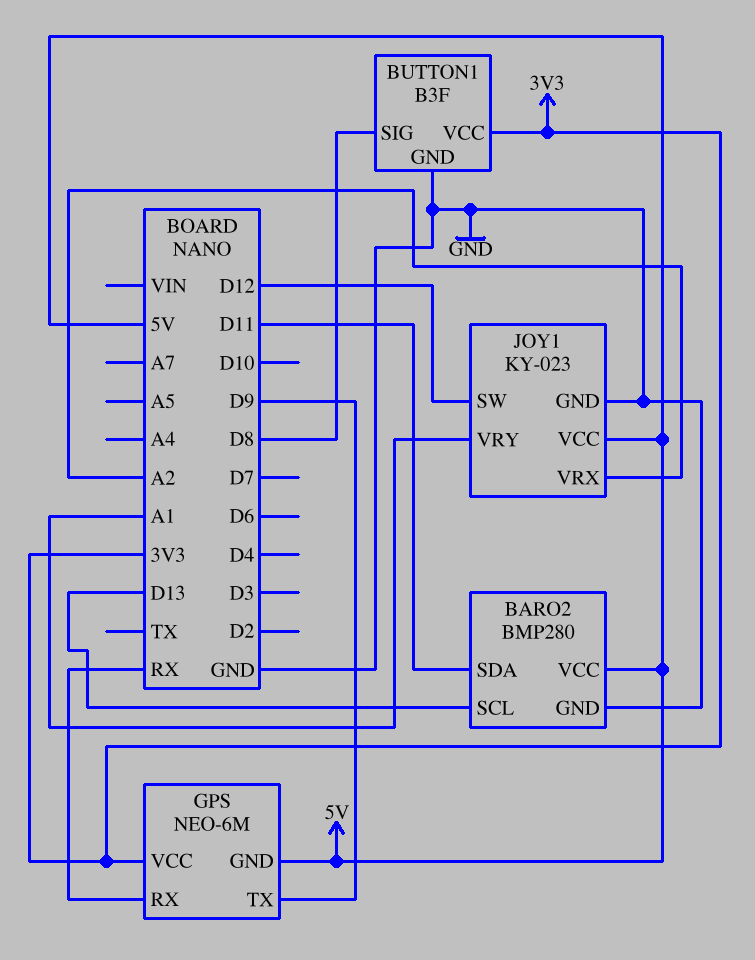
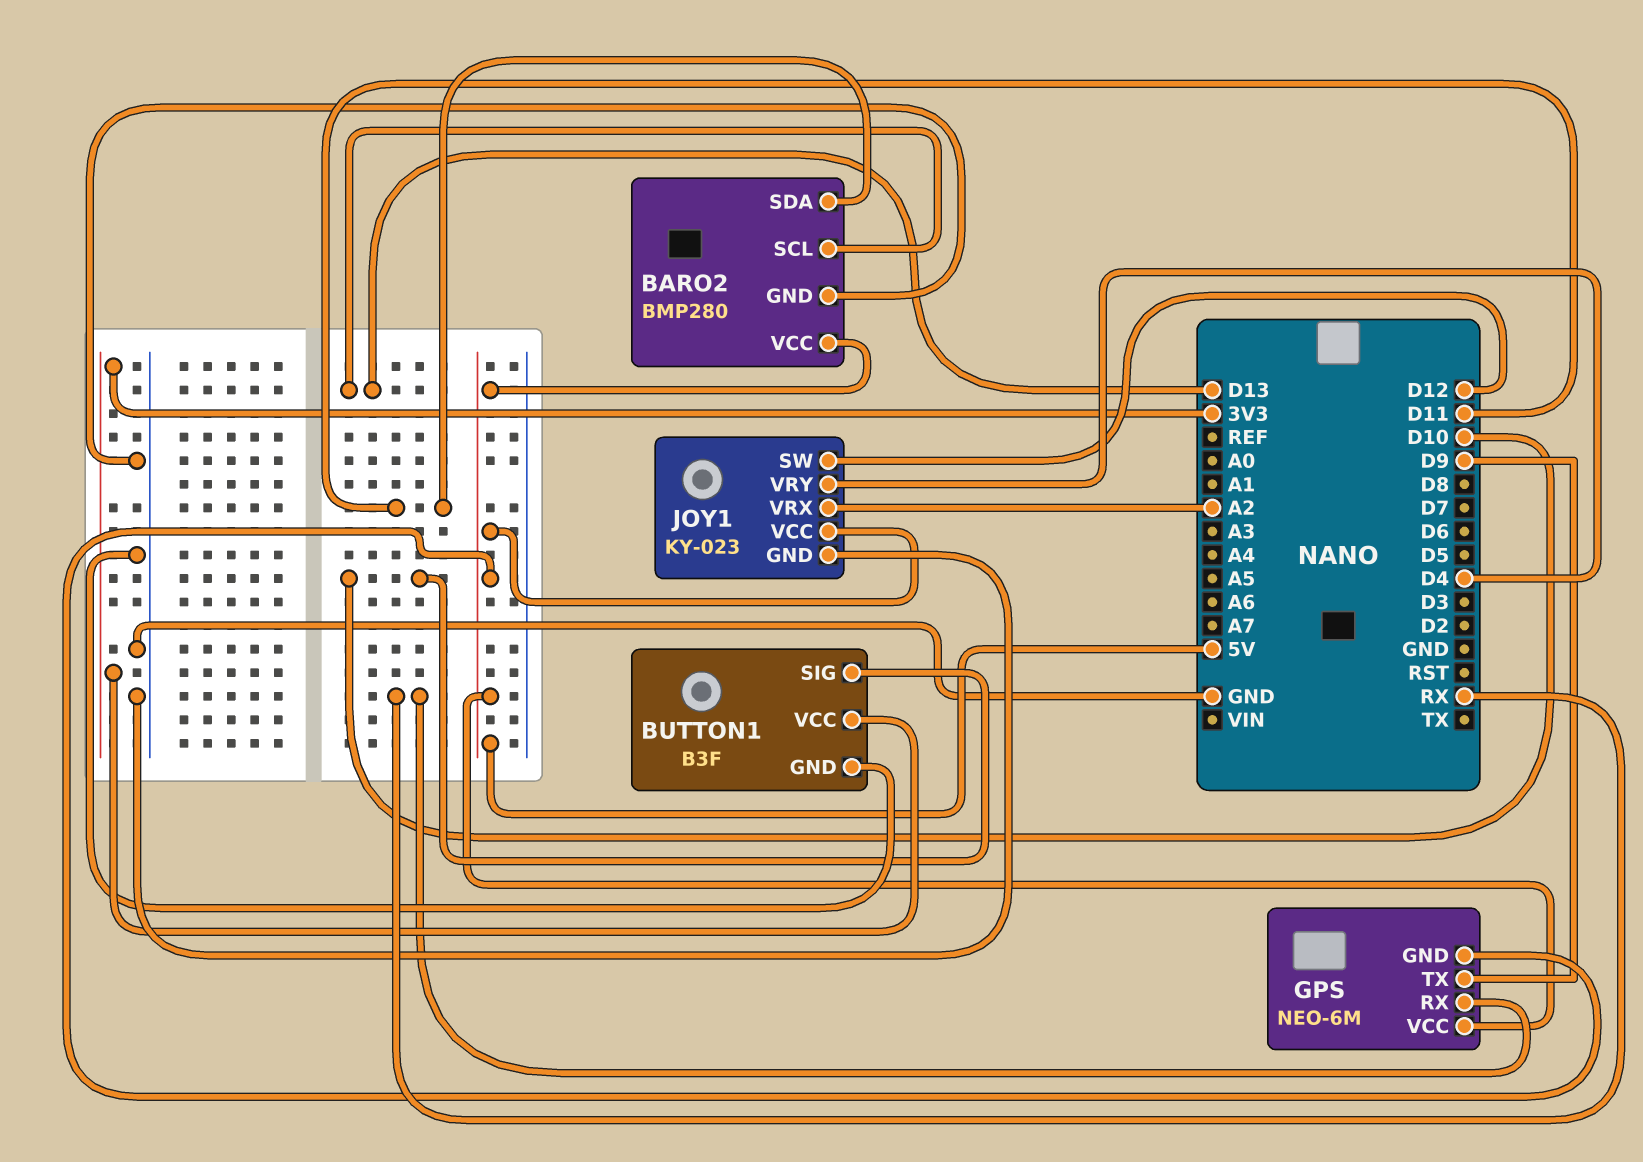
BUTTON1 pin SIG: D8 -> D10
GPS pin VCC: 3V3 -> 5V
JOY1 pin VRY: A1 -> D4

